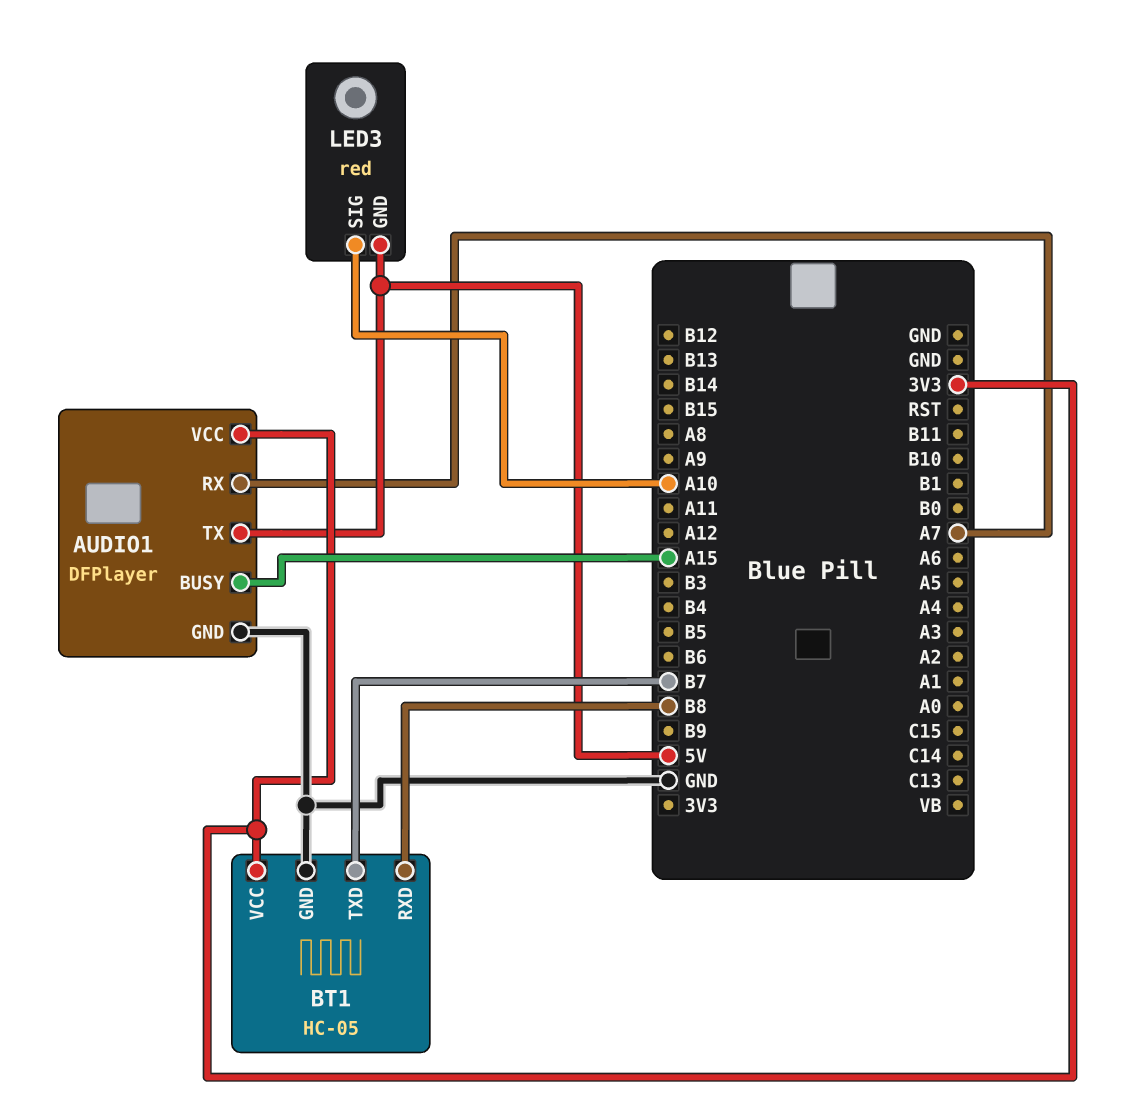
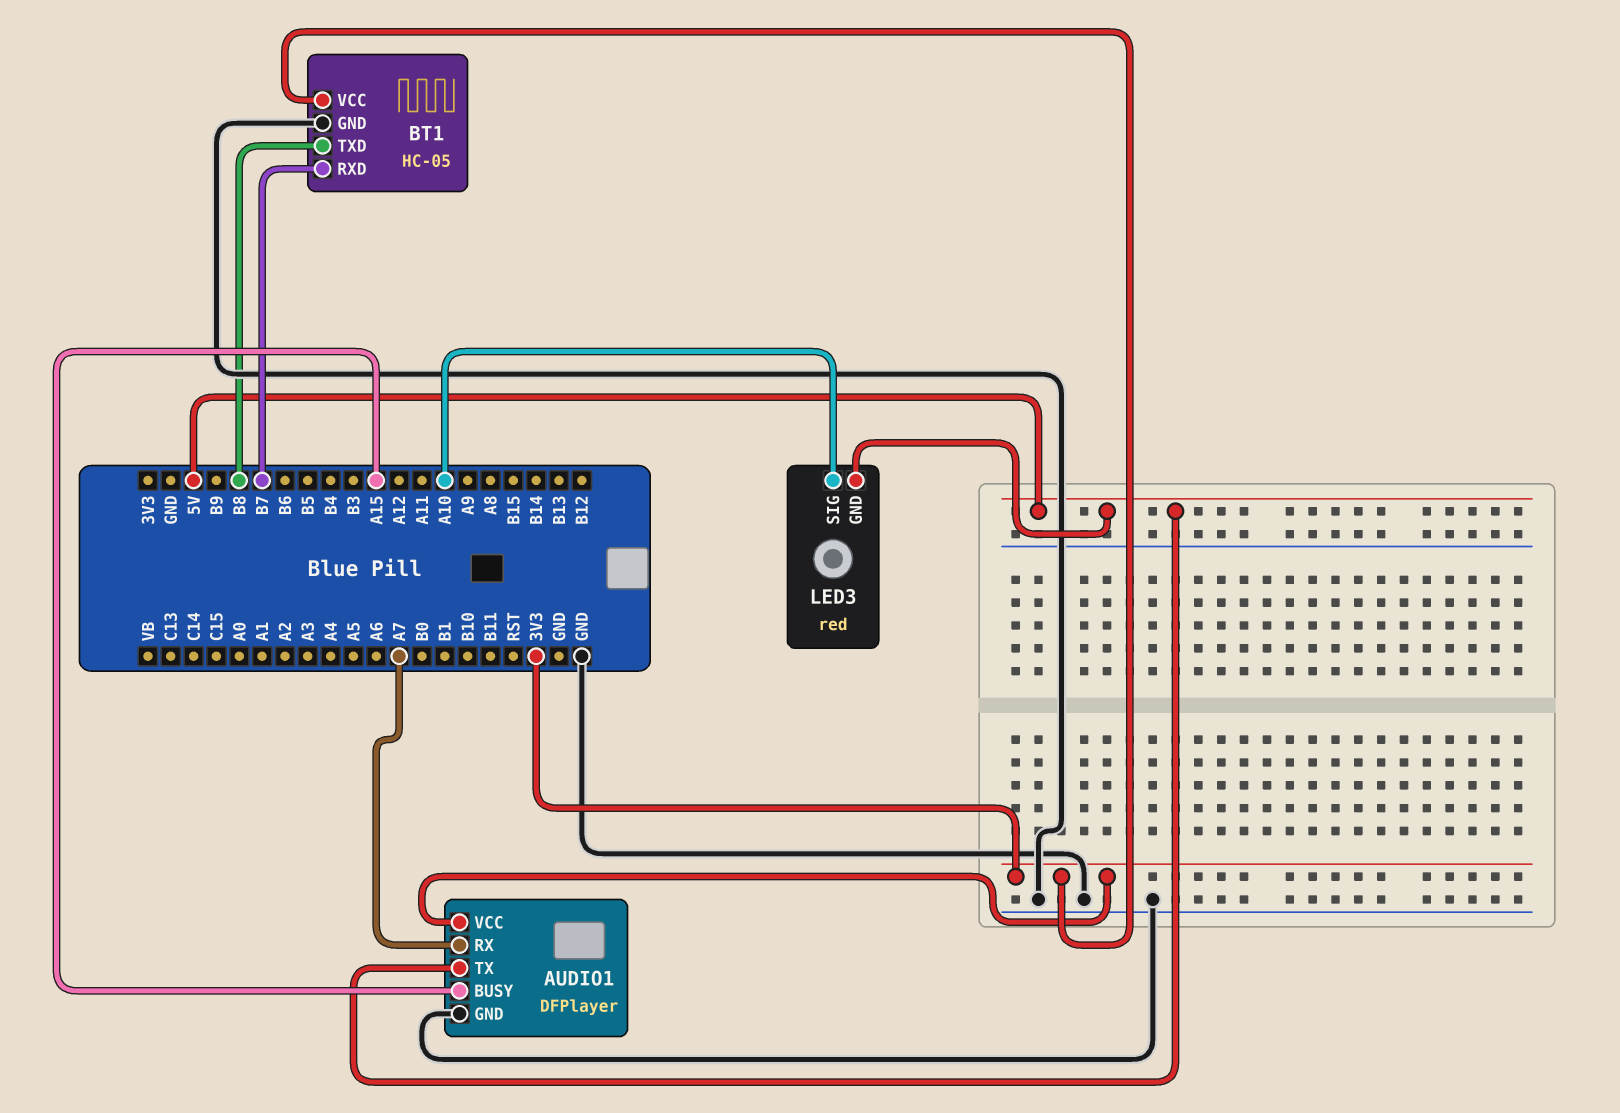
BT1 pin RXD: B8 -> B7
BT1 pin TXD: B7 -> B8

